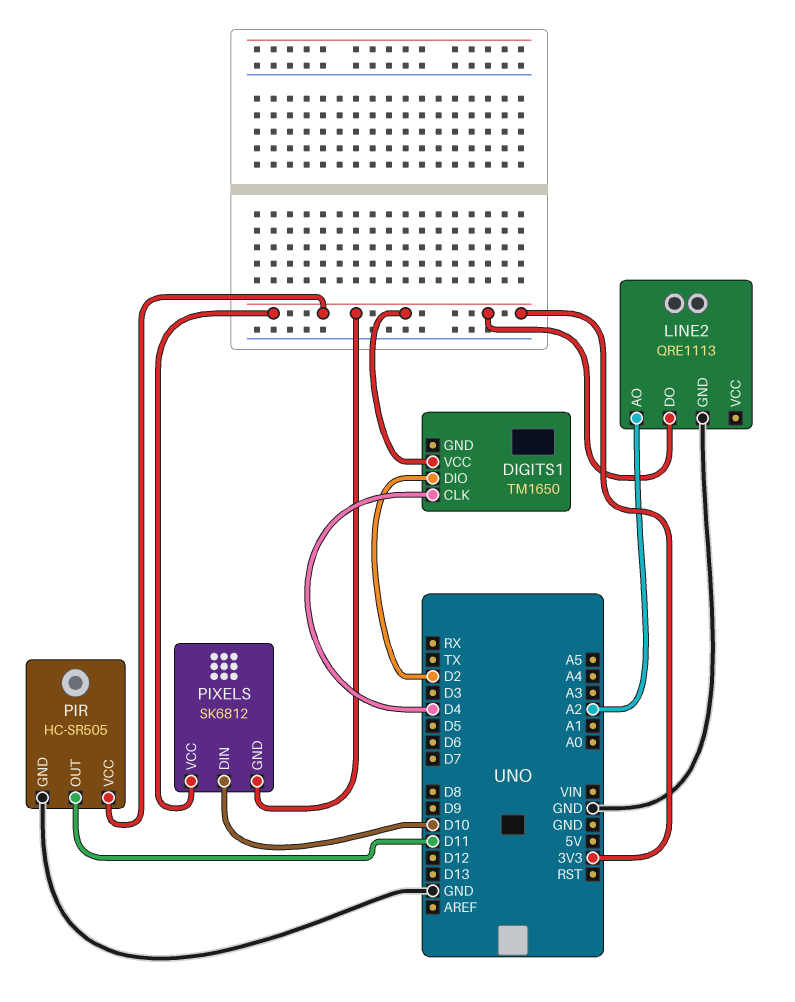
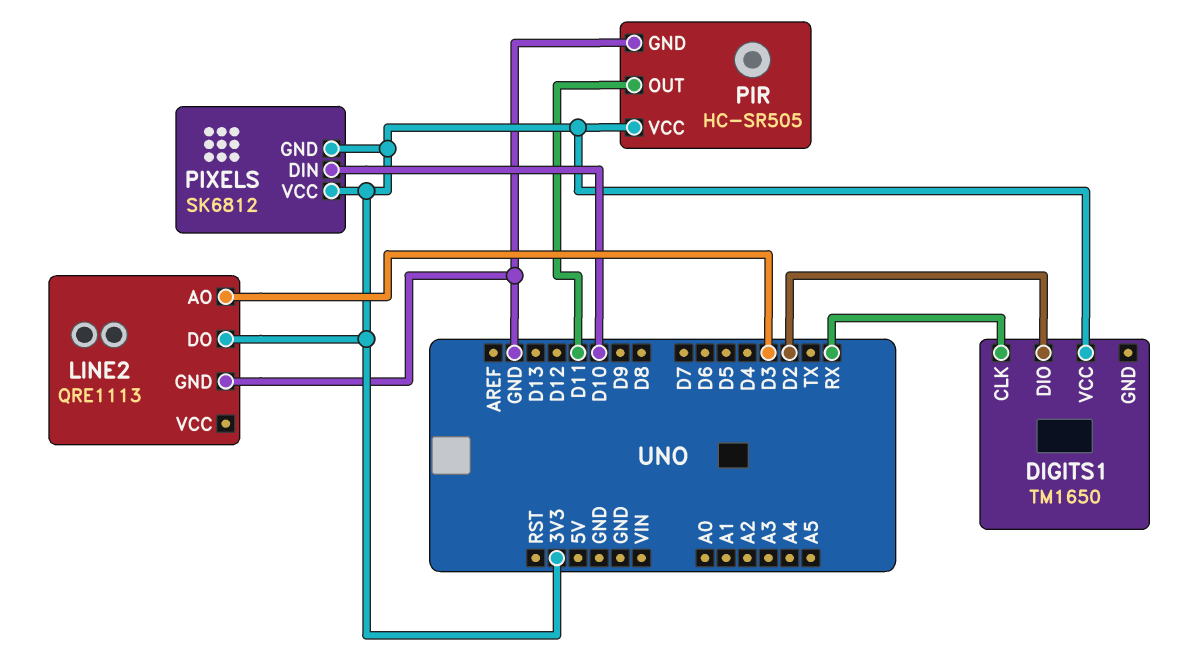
DIGITS1 pin CLK: D4 -> RX
LINE2 pin AO: A2 -> D3

